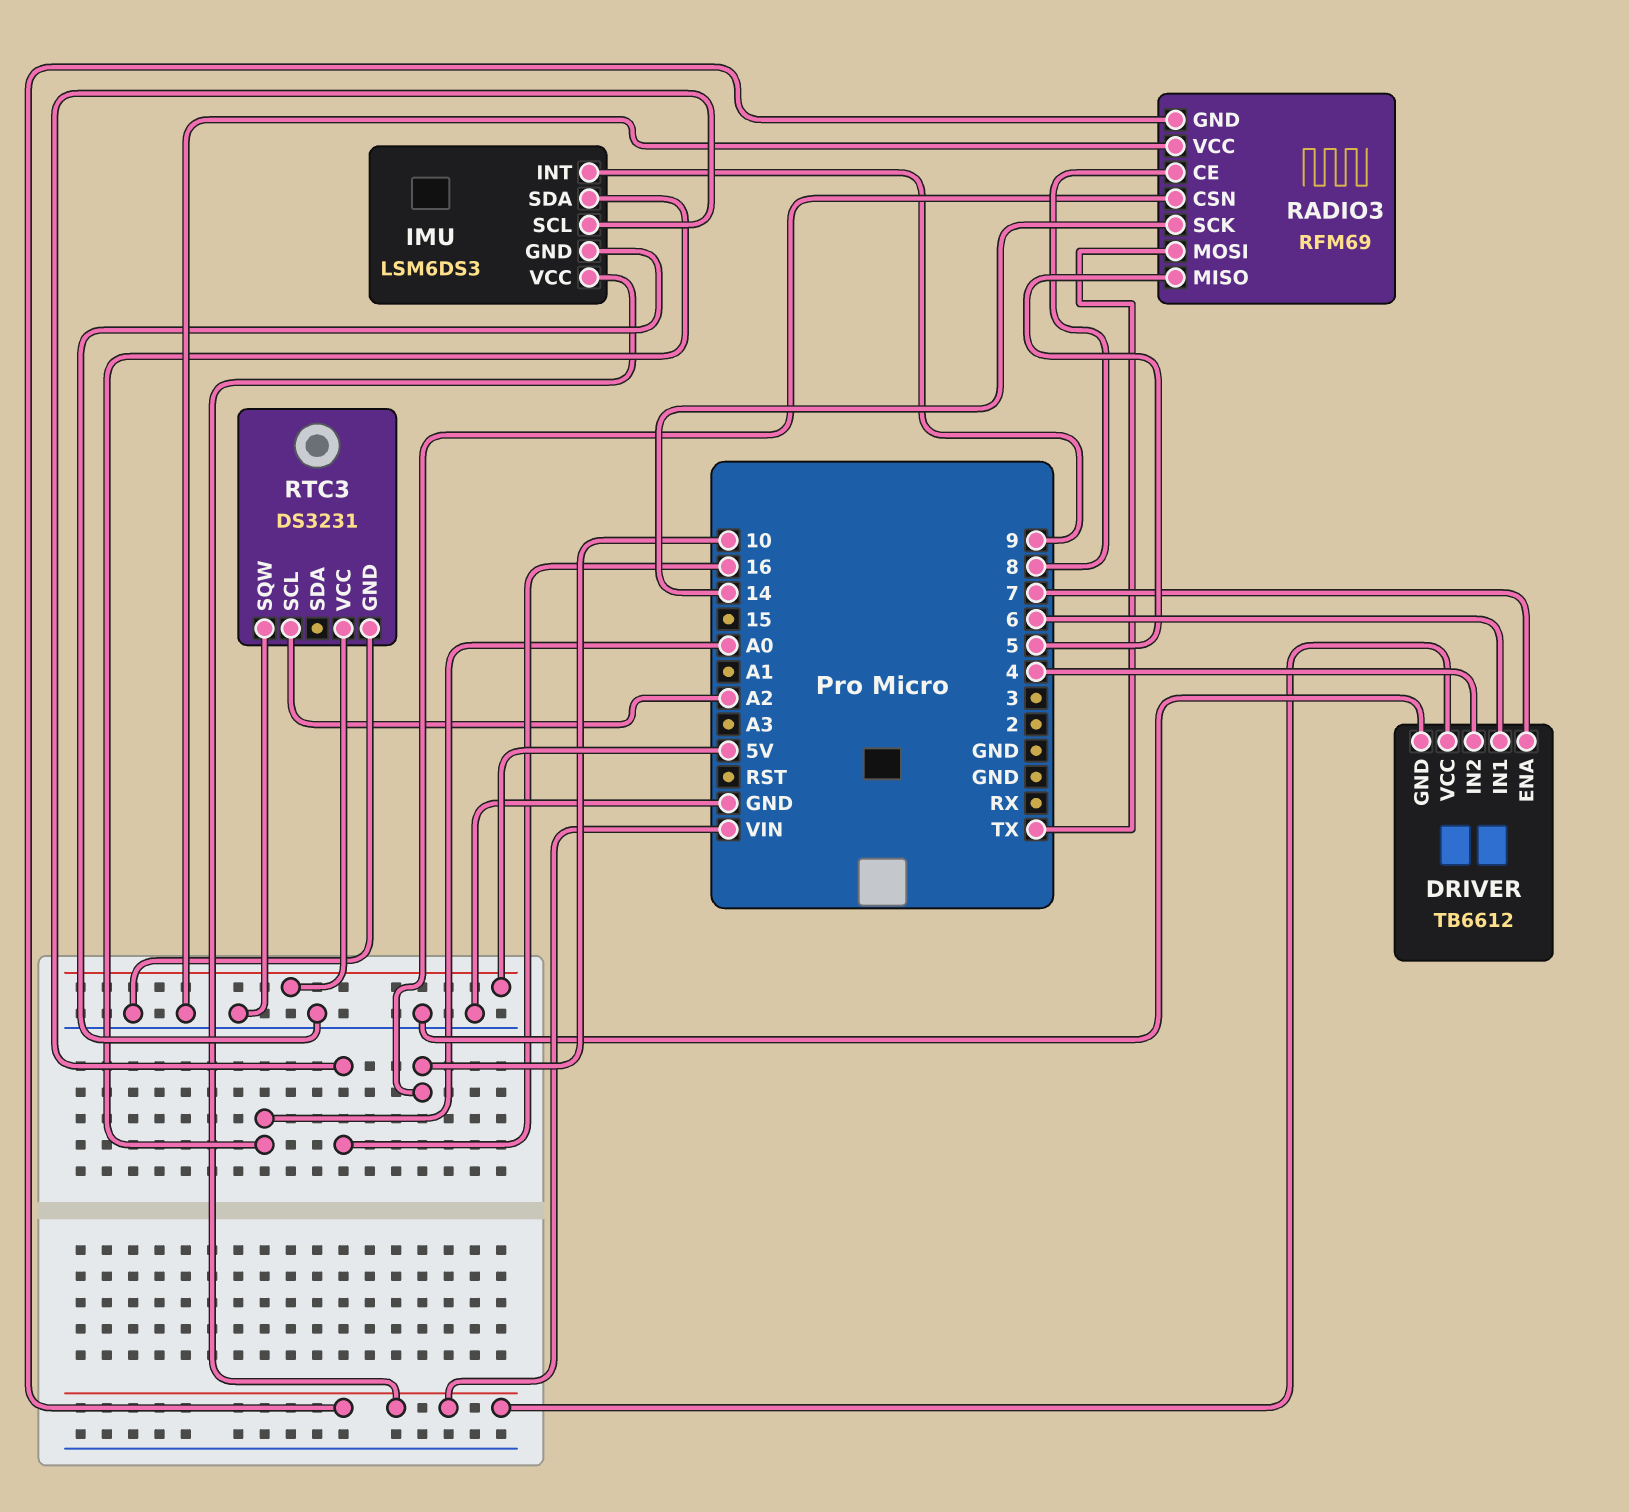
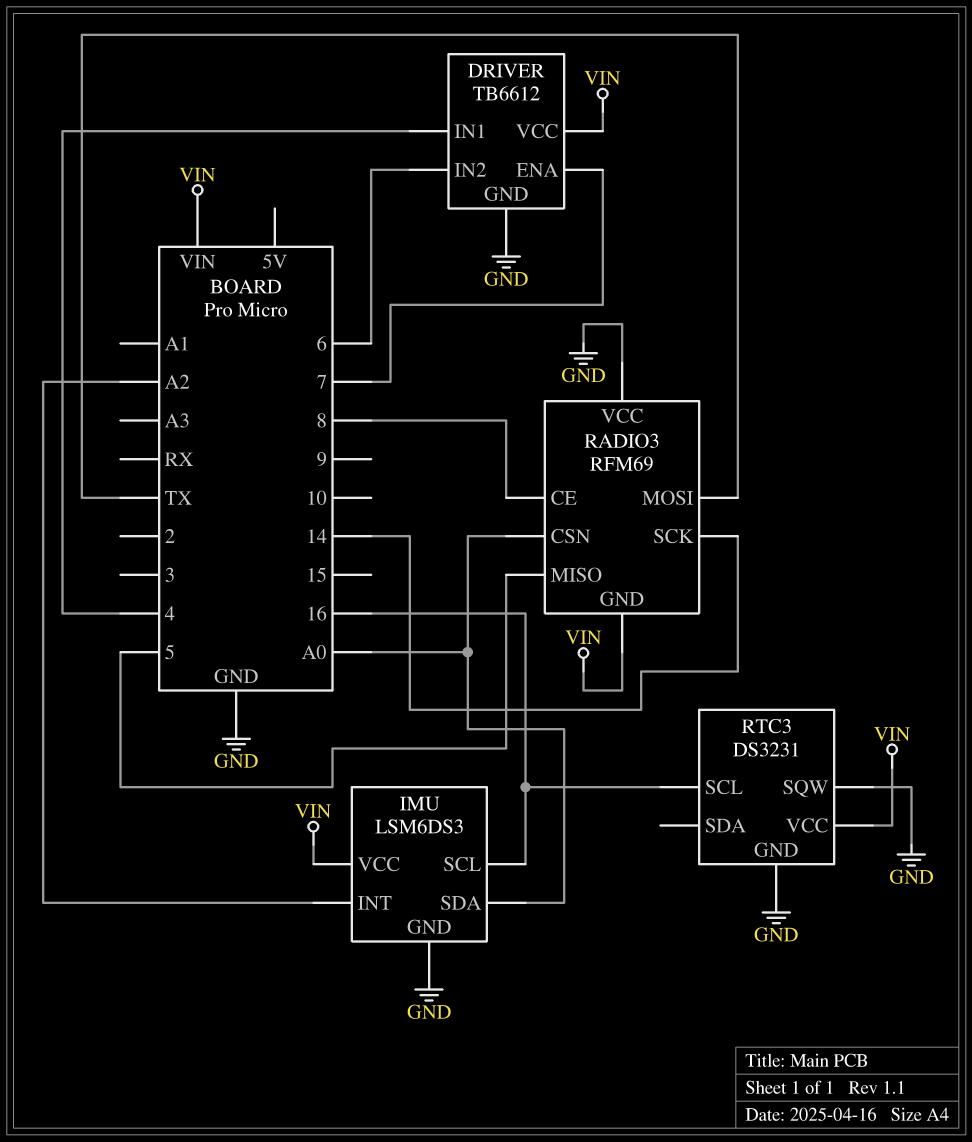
DRIVER pin IN1: 6 -> 4
DRIVER pin IN2: 4 -> 6
IMU pin INT: 9 -> A2
RADIO3 pin CSN: 10 -> A0
RTC3 pin SCL: A2 -> 16
RTC3 pin VCC: 5V -> VIN

